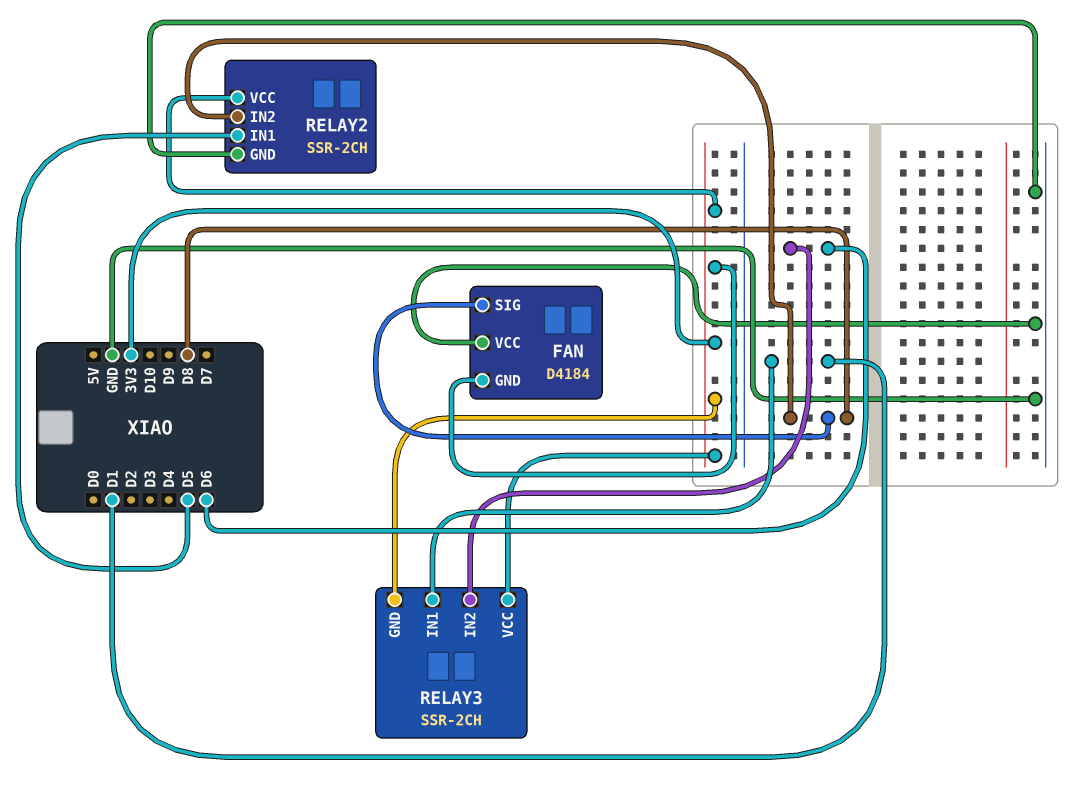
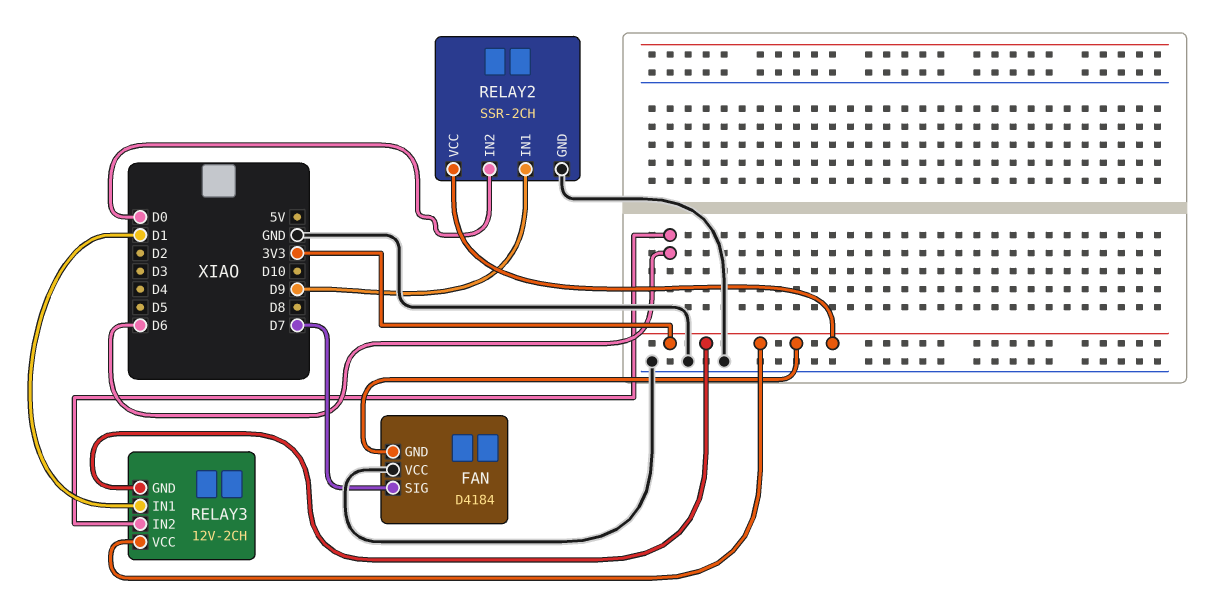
FAN pin SIG: D8 -> D7
RELAY2 pin IN1: D5 -> D9
RELAY2 pin IN2: D8 -> D0
RELAY3: SSR-2CH -> 12V-2CH

